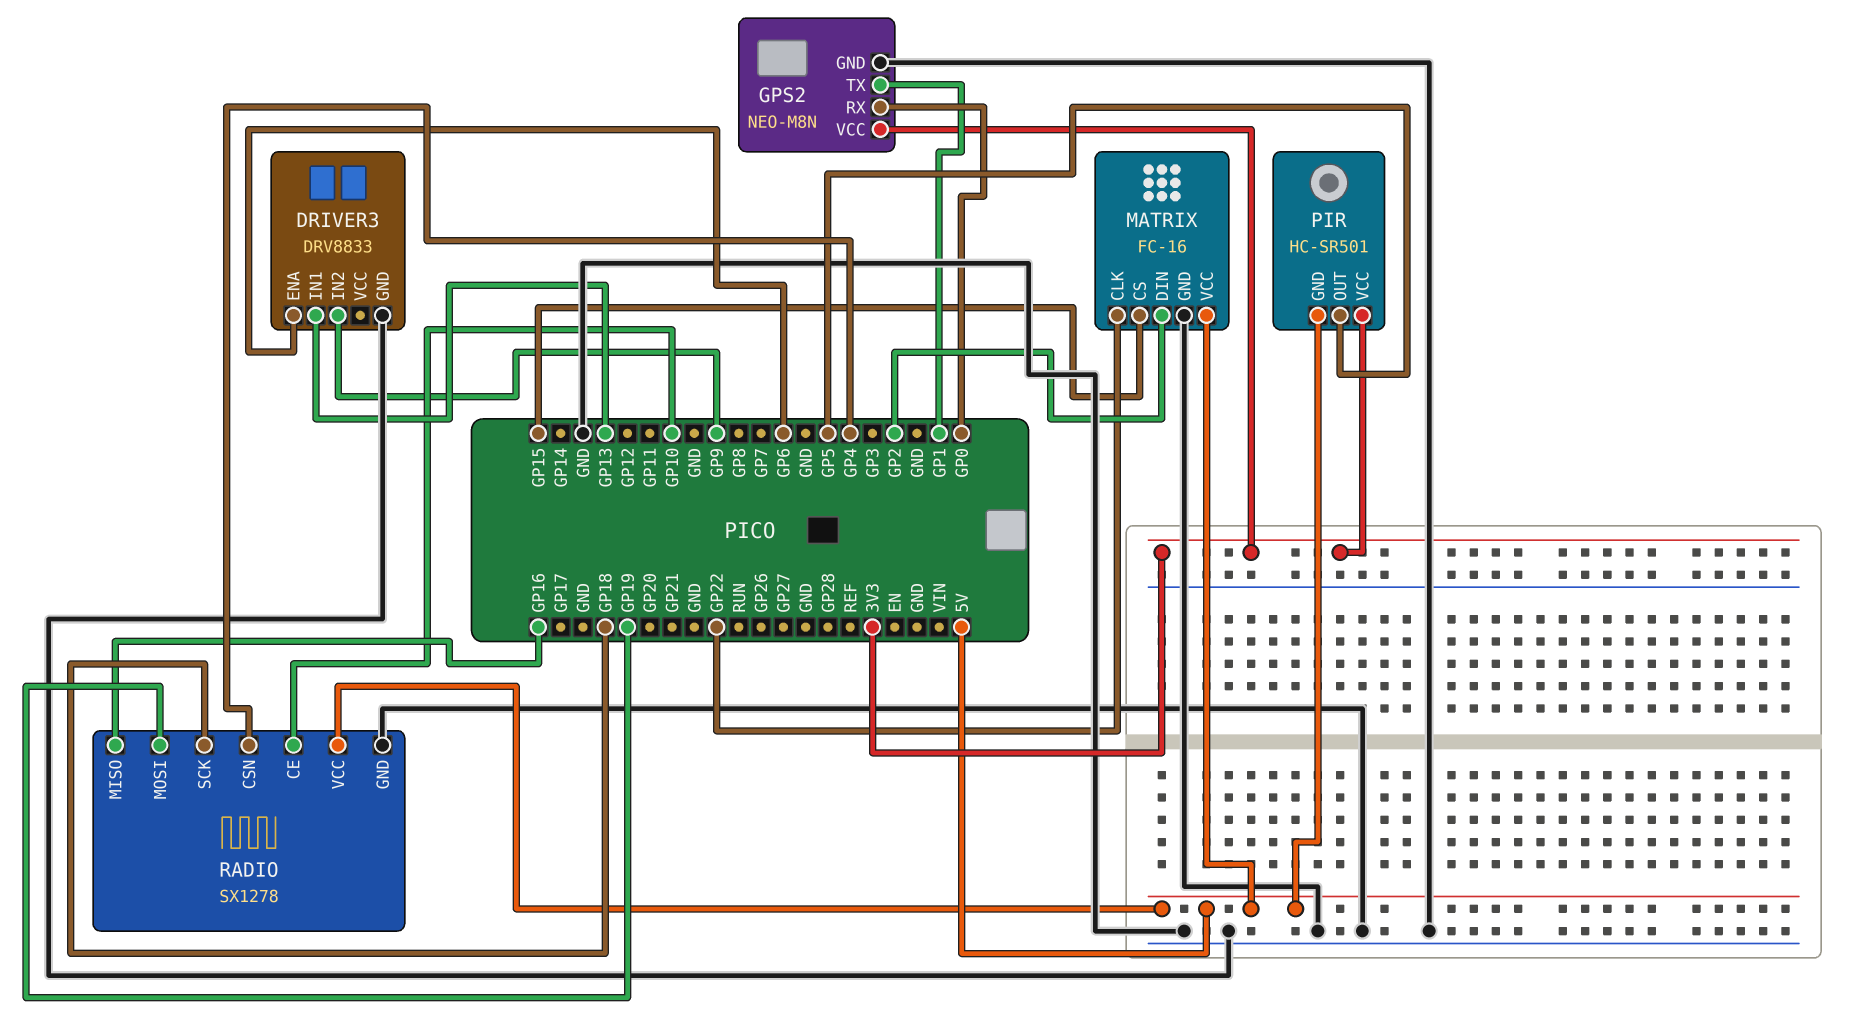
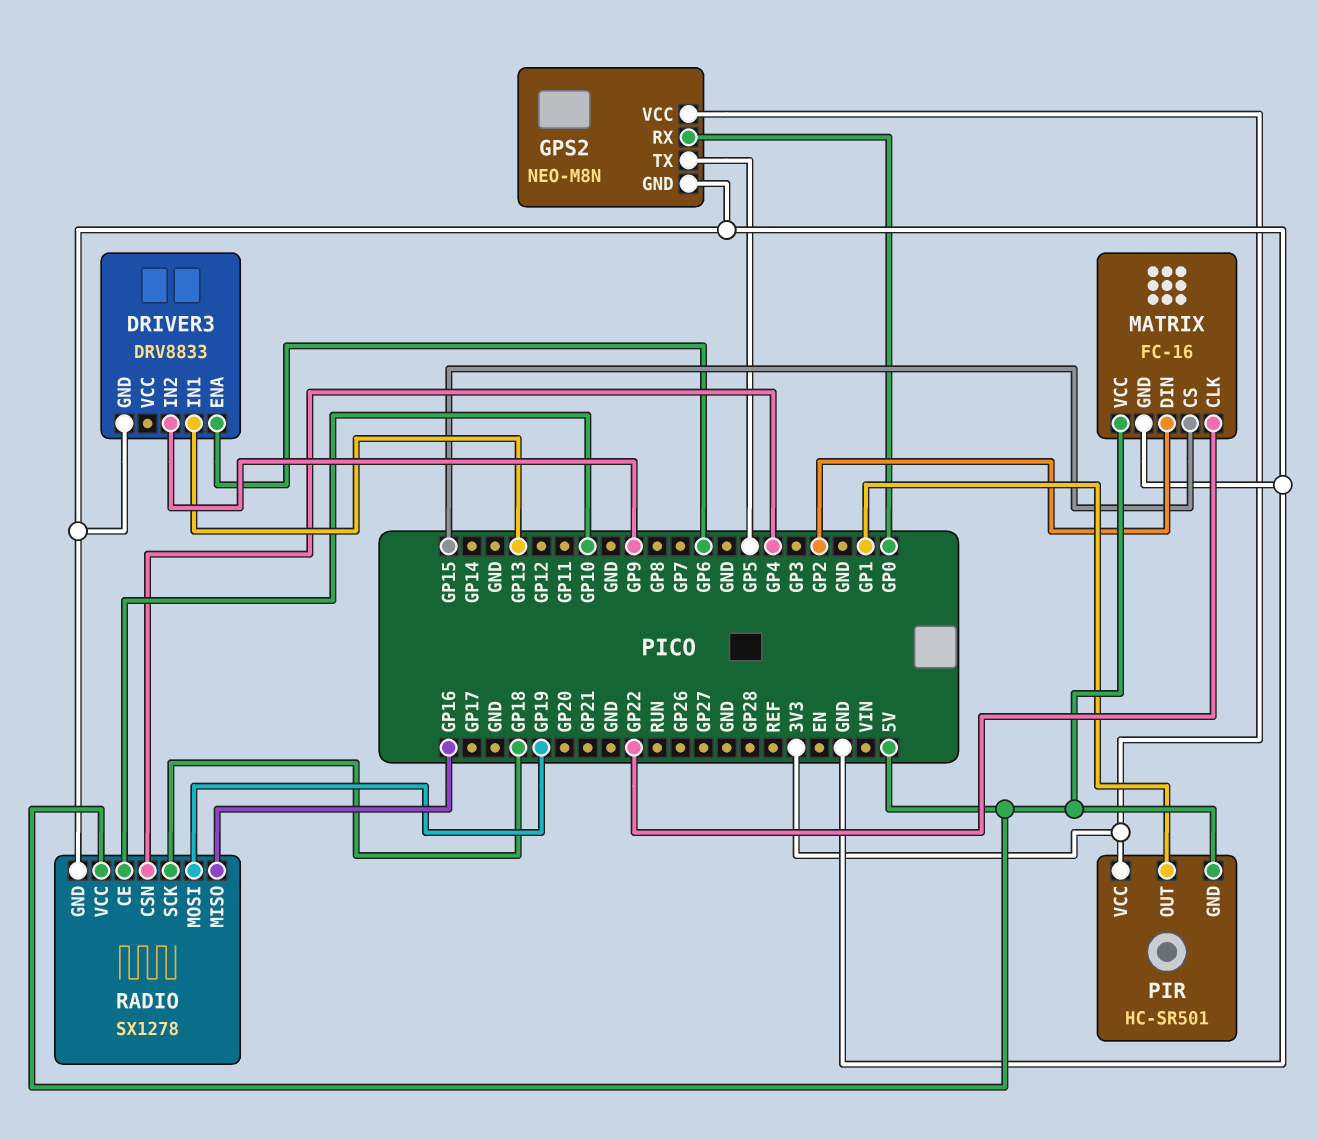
GPS2 pin TX: GP1 -> GP5
PIR pin OUT: GP5 -> GP1

